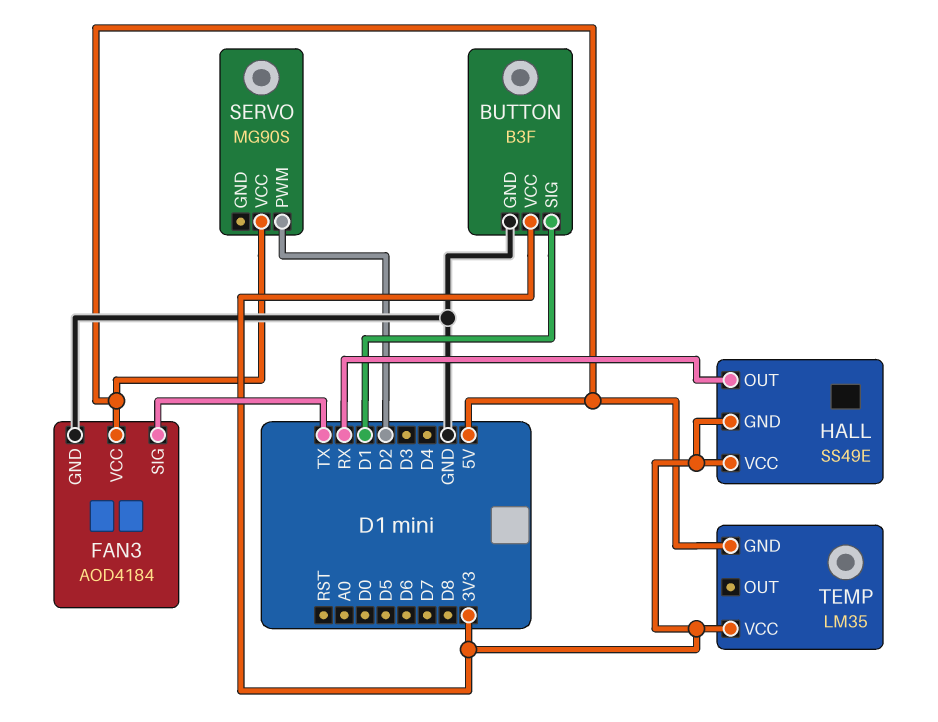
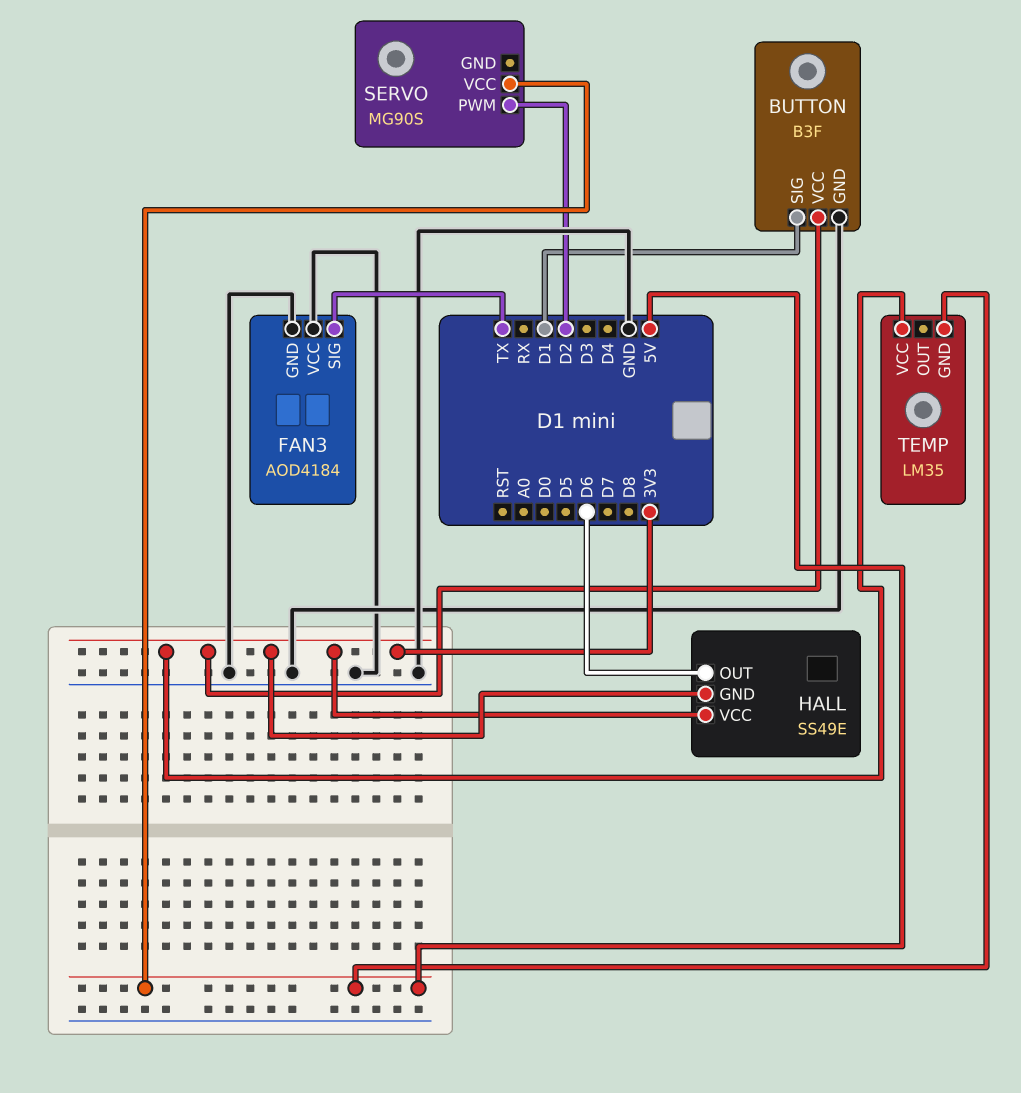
FAN3 pin VCC: 5V -> GND
HALL pin OUT: RX -> D6

